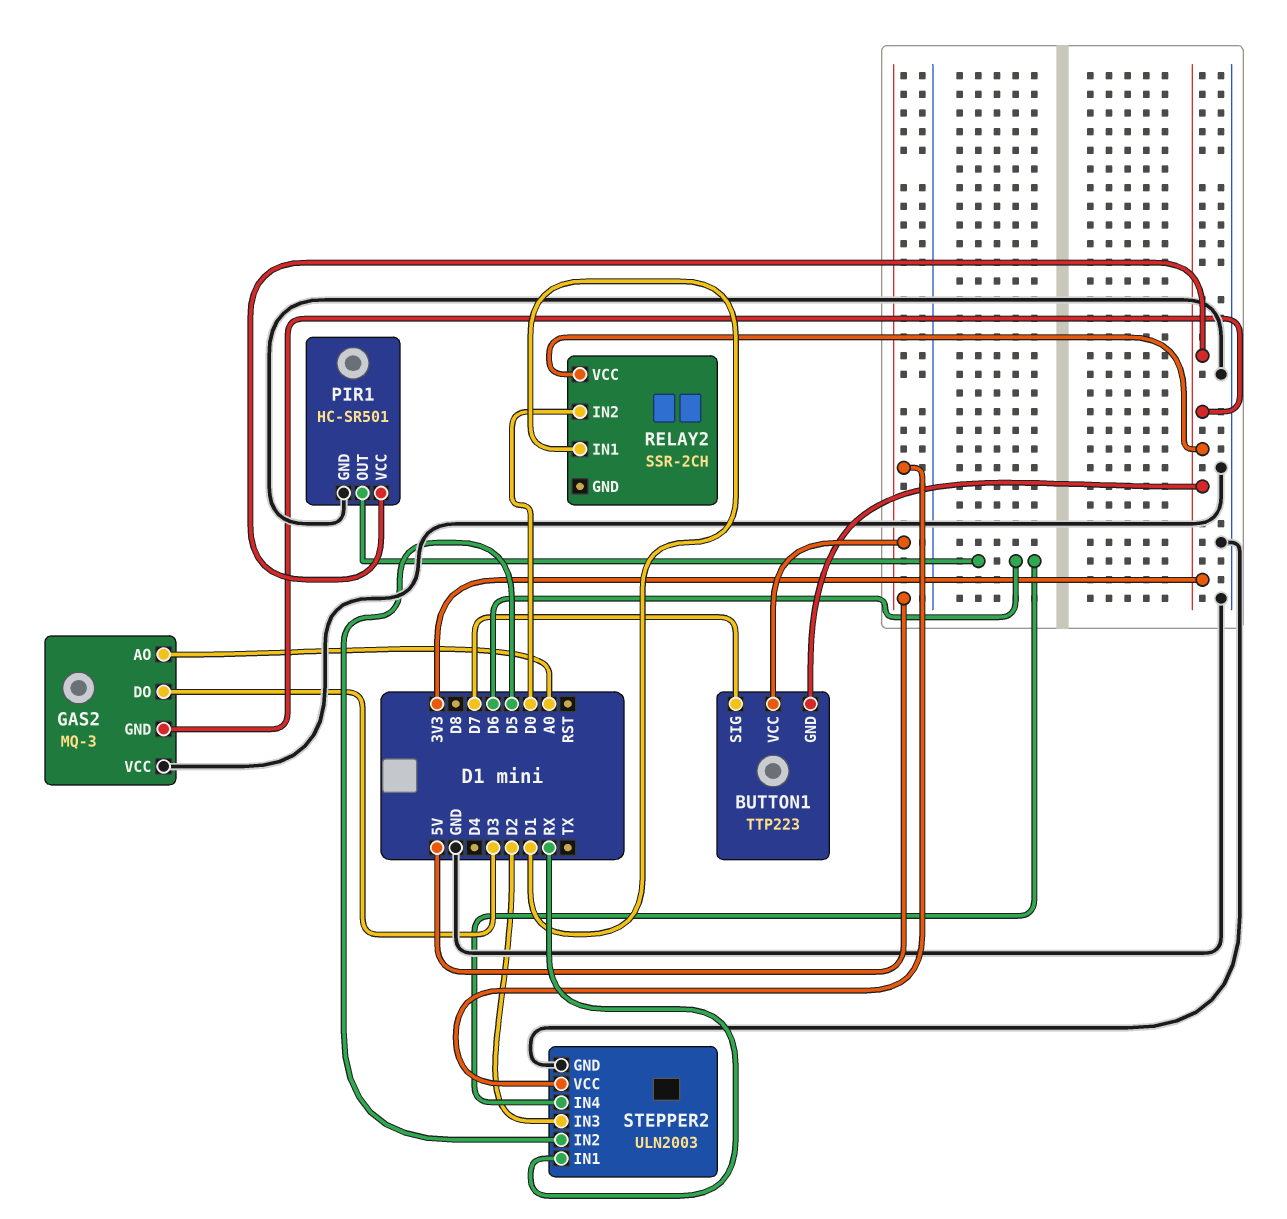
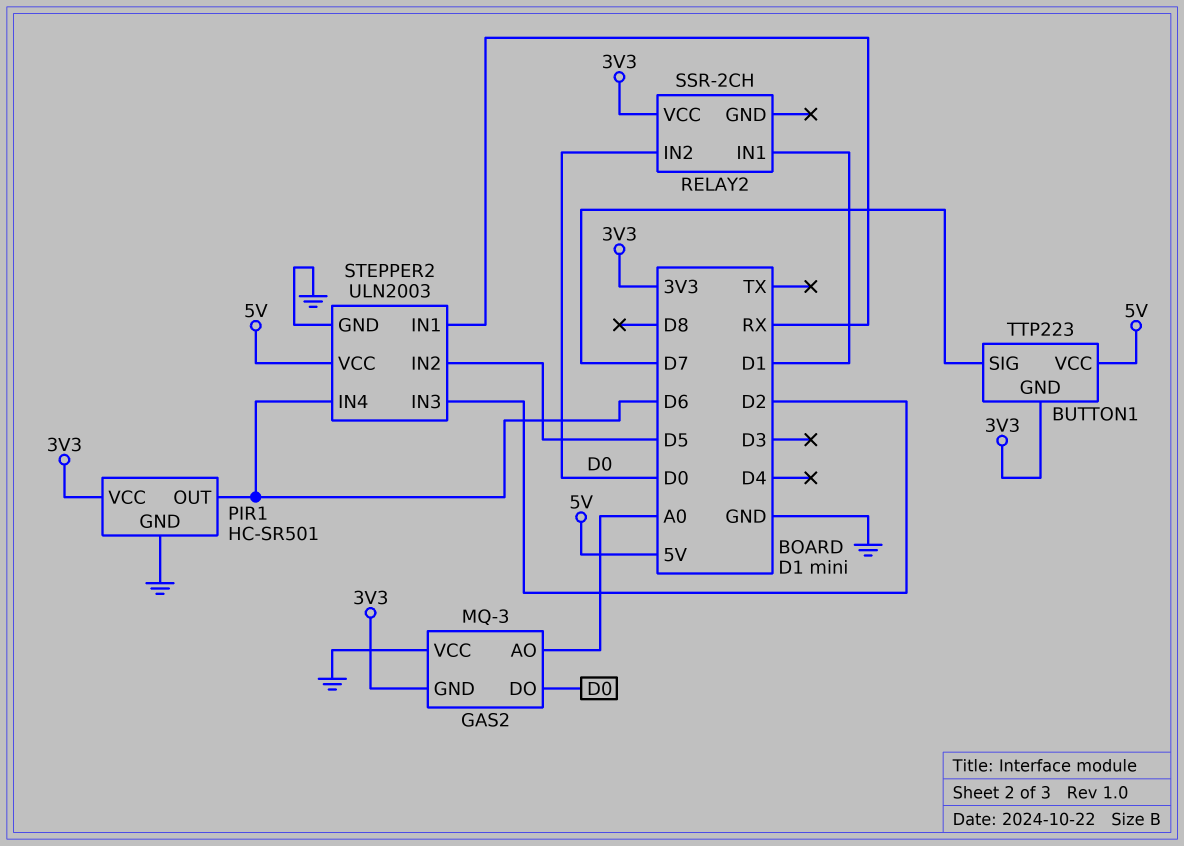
GAS2 pin DO: D3 -> D0

